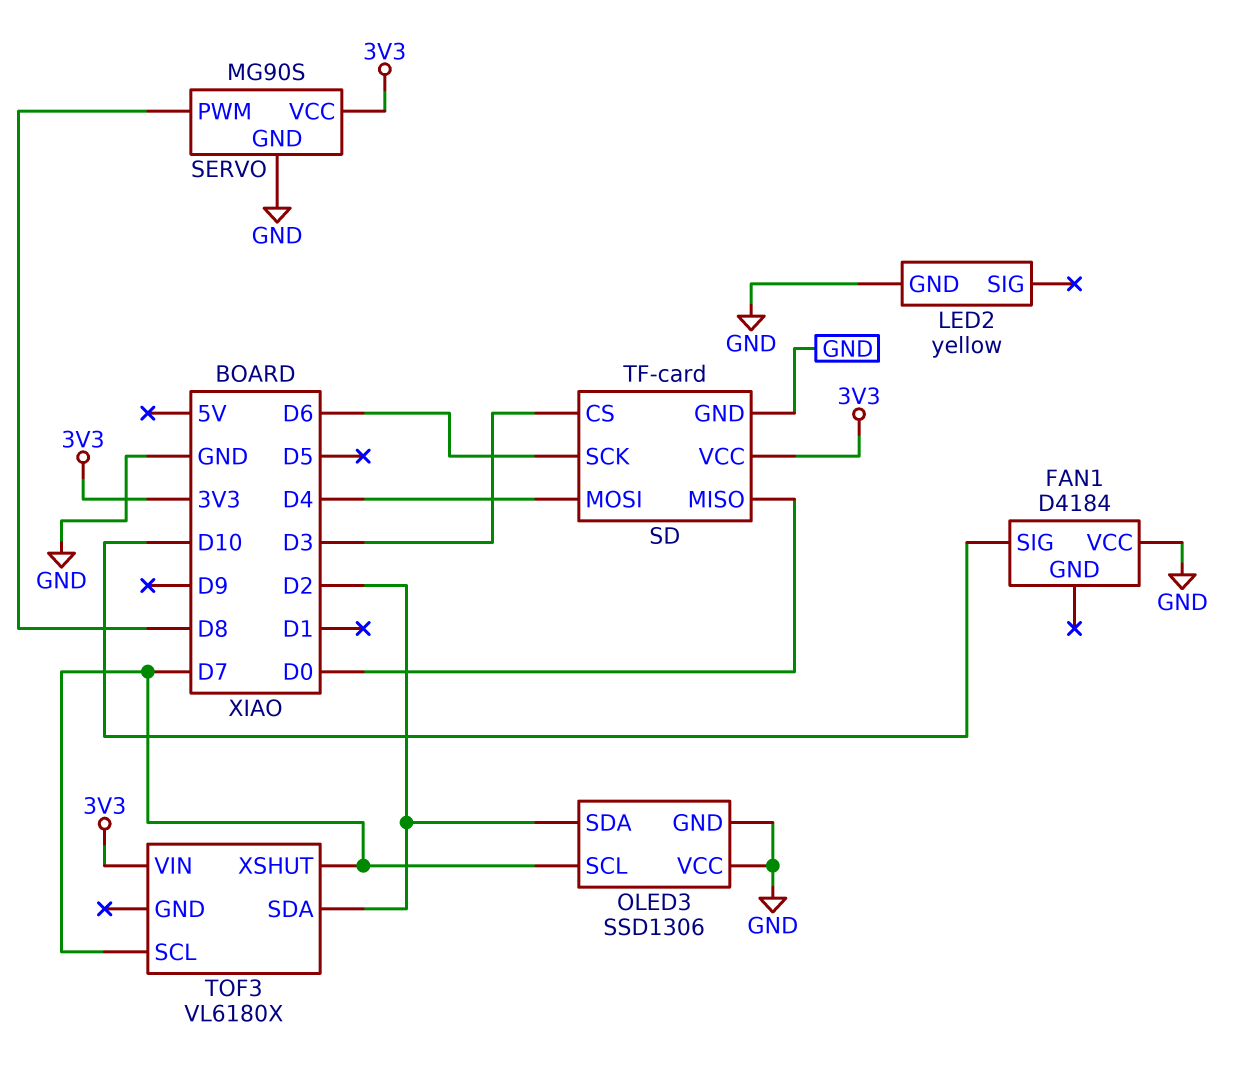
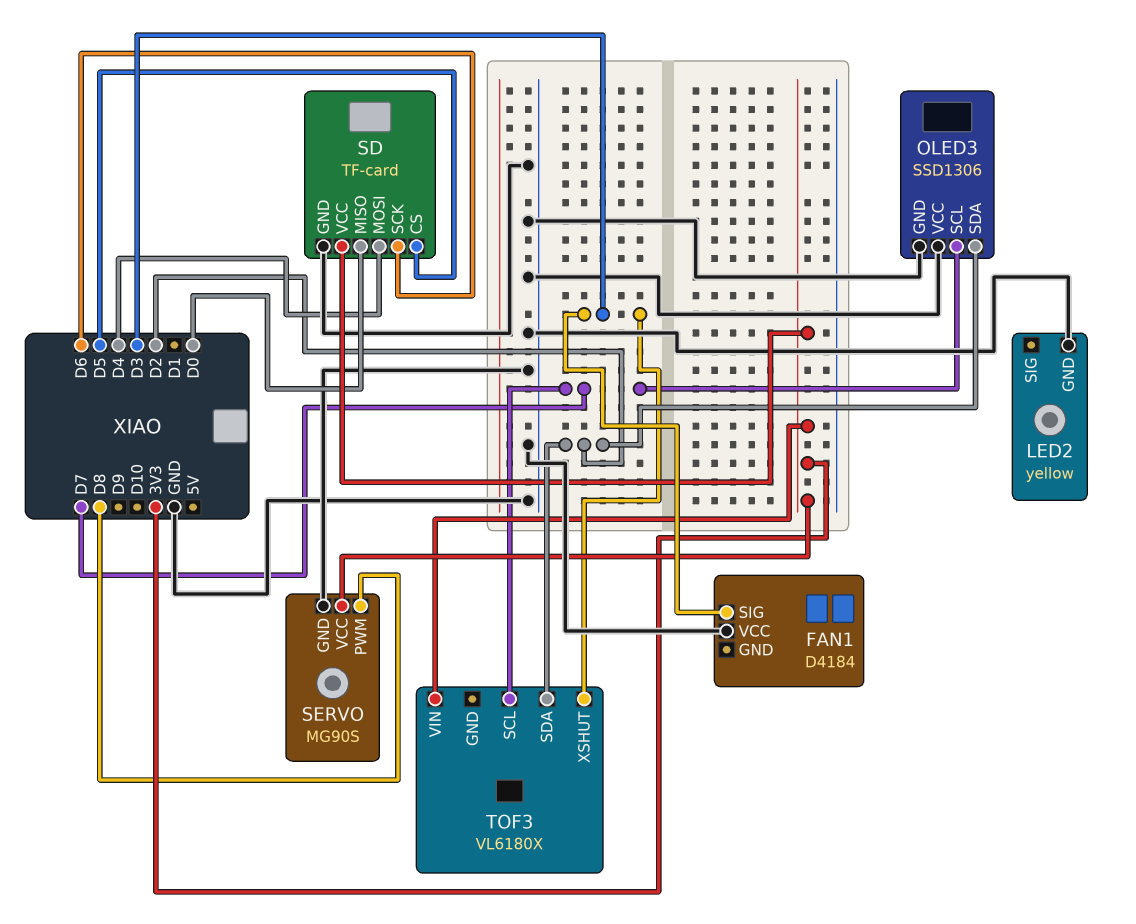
FAN1 pin SIG: D10 -> D3
SD pin CS: D3 -> D5
TOF3 pin XSHUT: D7 -> D3

